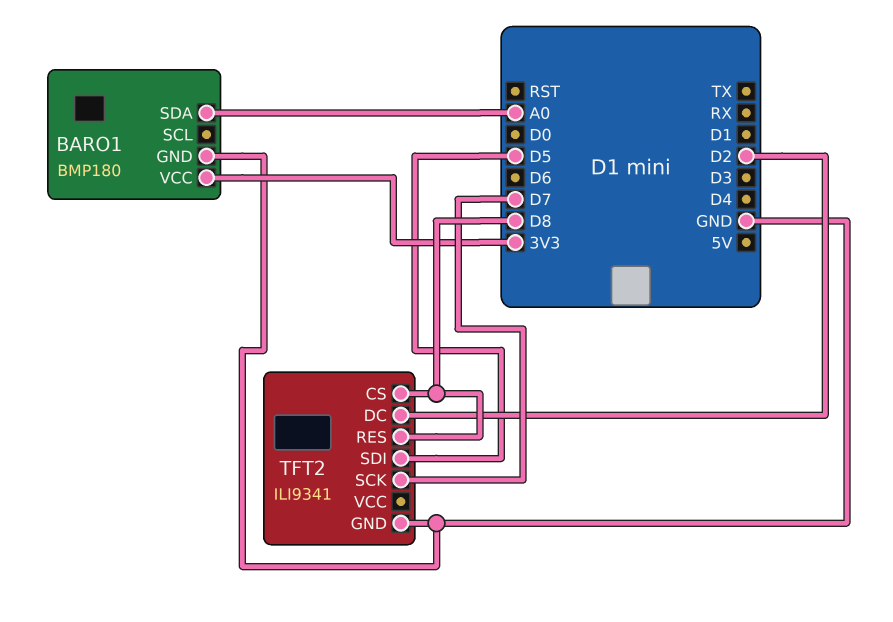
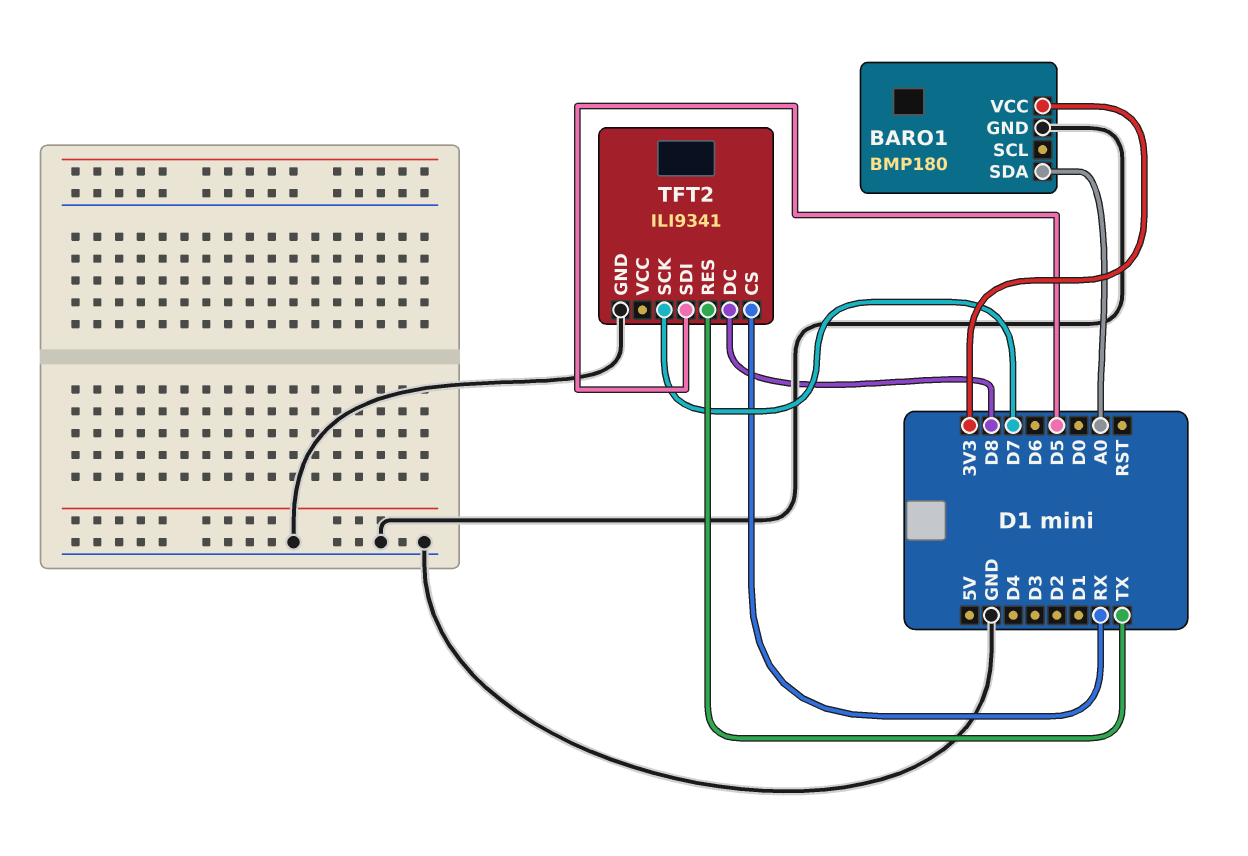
TFT2 pin CS: D8 -> RX
TFT2 pin DC: D2 -> D8
TFT2 pin RES: D8 -> TX

